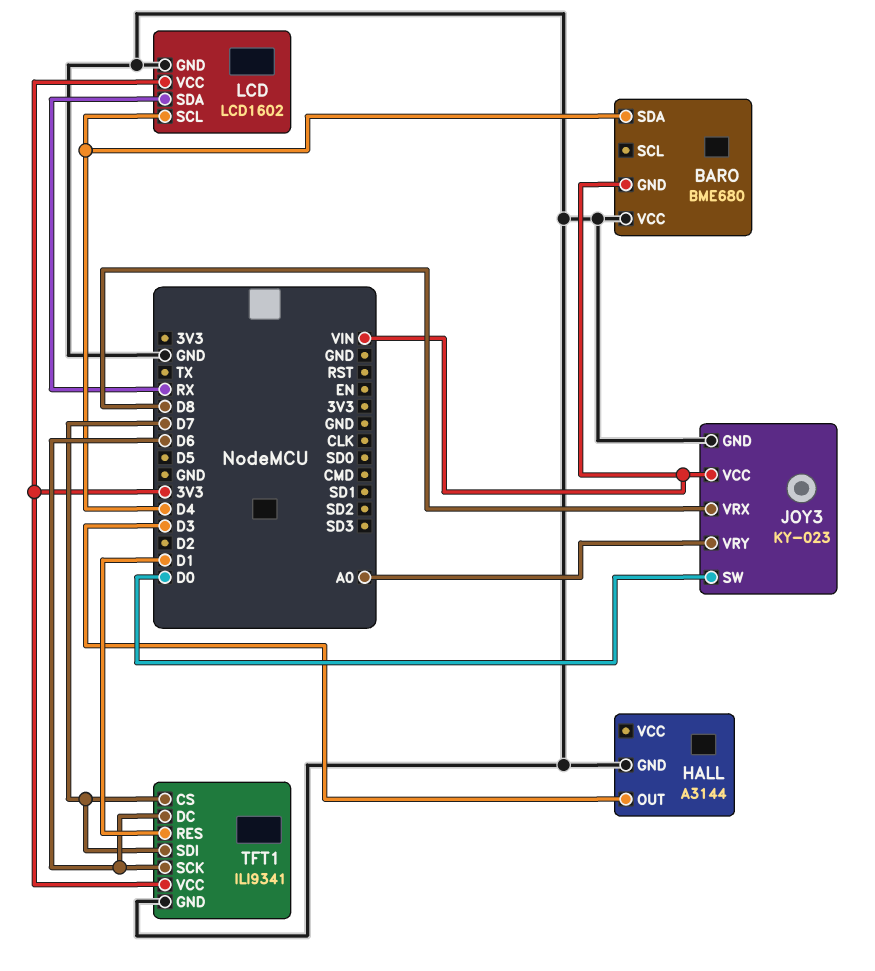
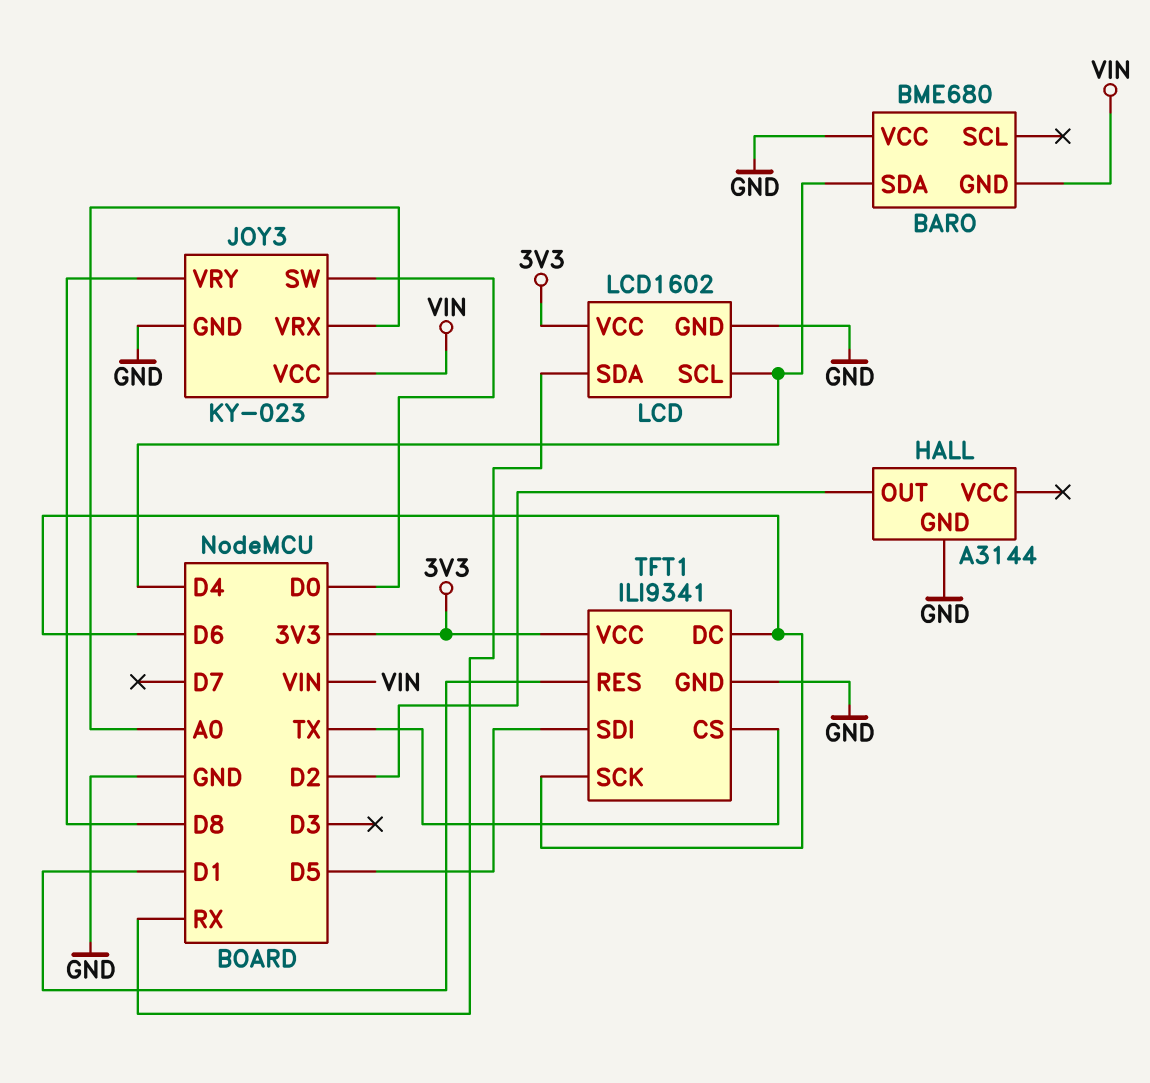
HALL pin OUT: D3 -> D2
JOY3 pin VRX: D8 -> A0
JOY3 pin VRY: A0 -> D8
TFT1 pin CS: D7 -> TX
TFT1 pin SDI: D7 -> D5

